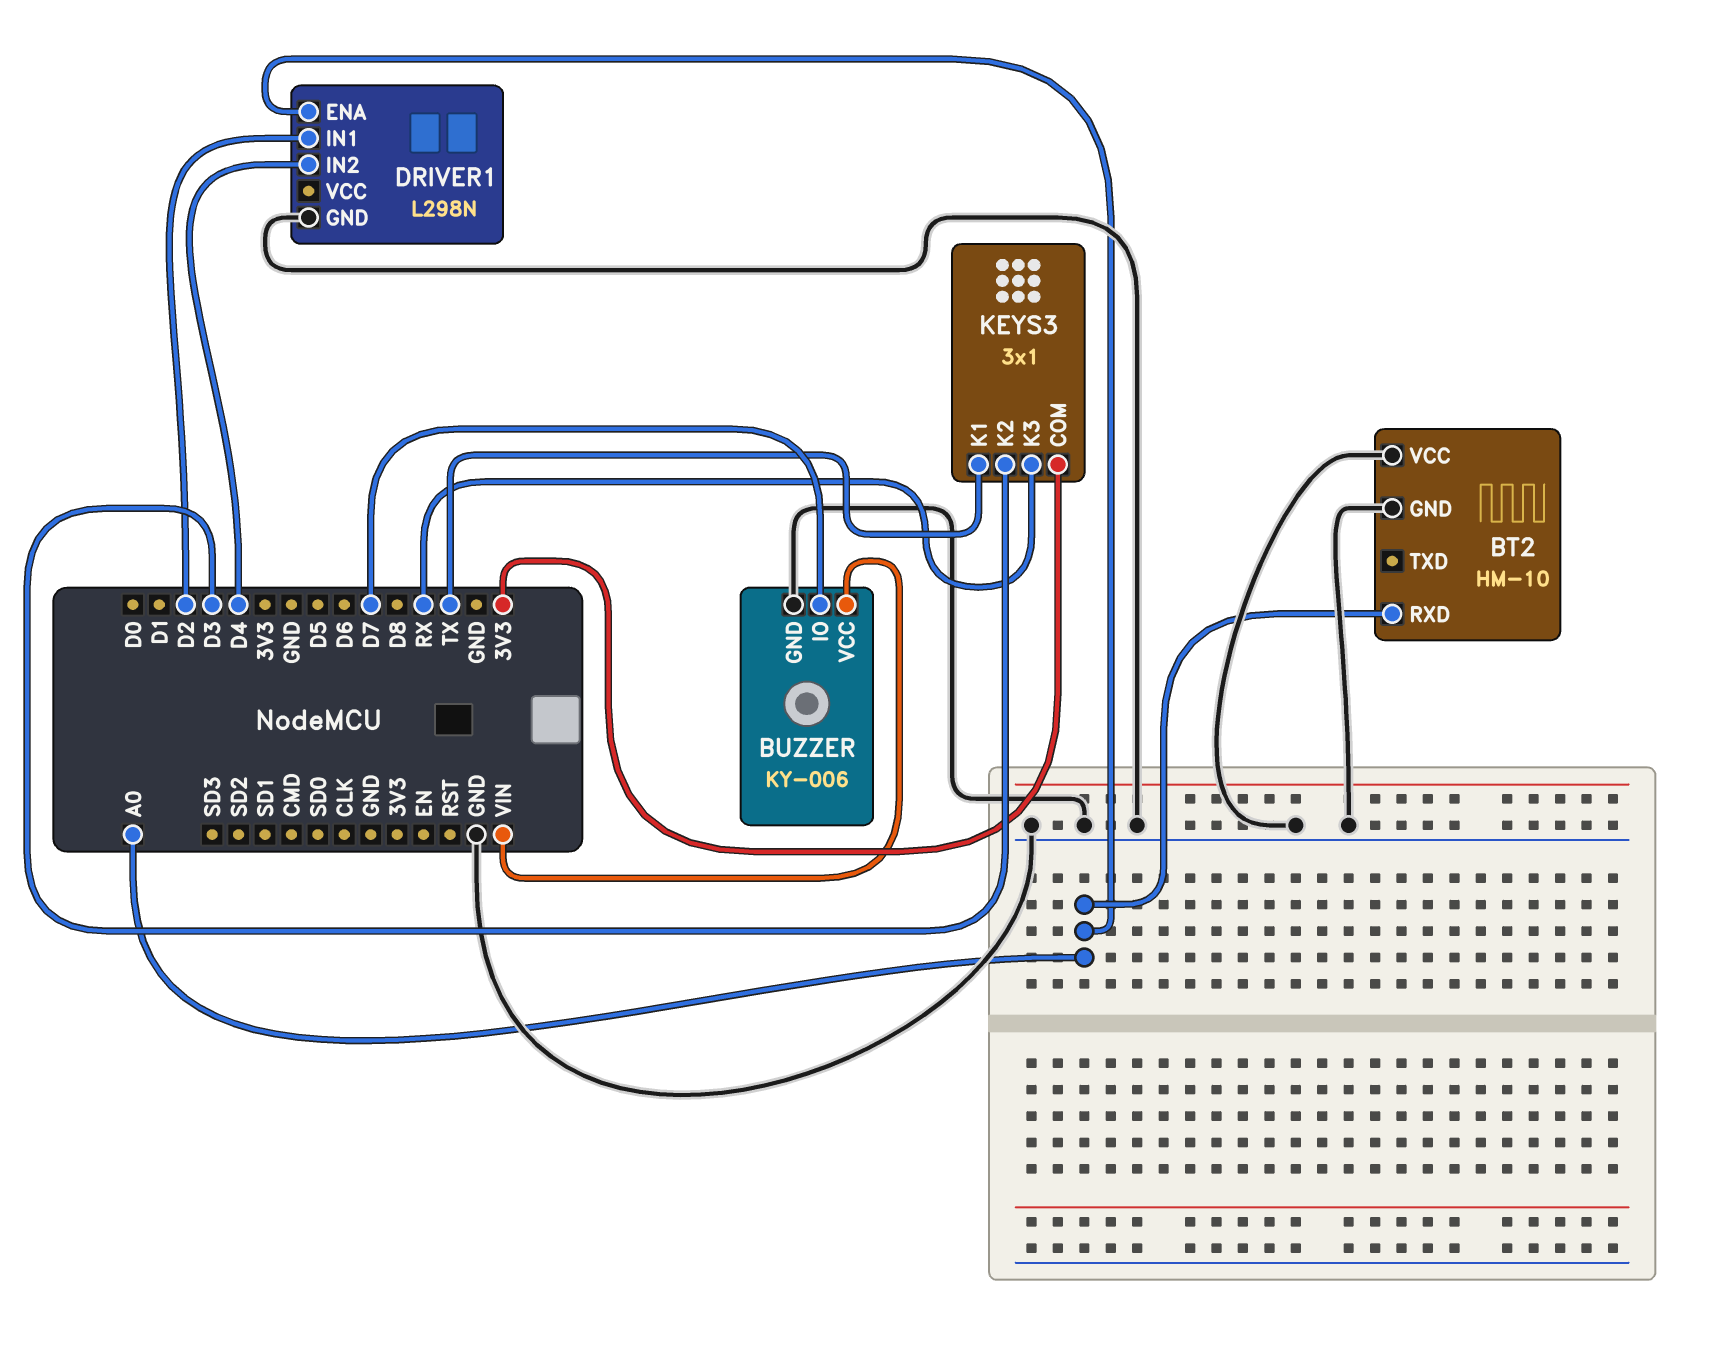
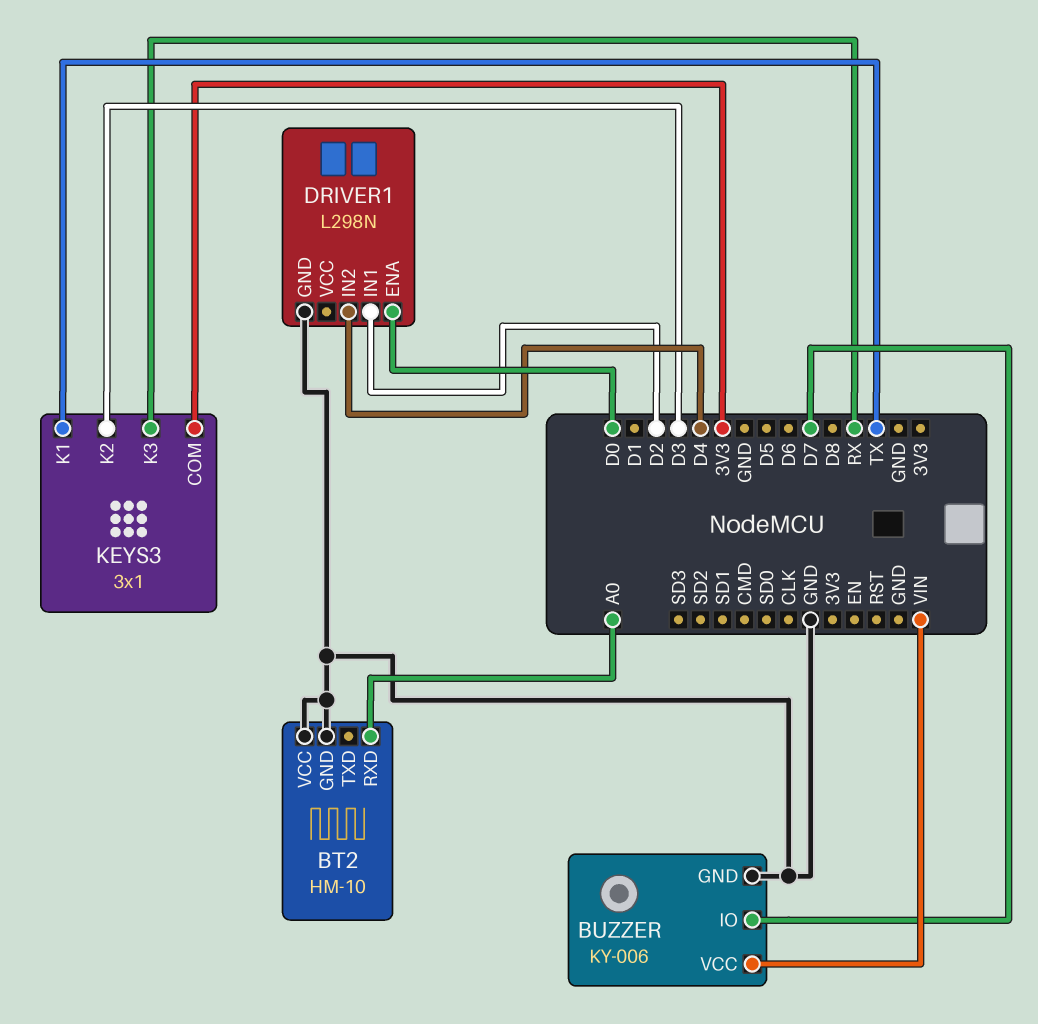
DRIVER1 pin ENA: A0 -> D0

